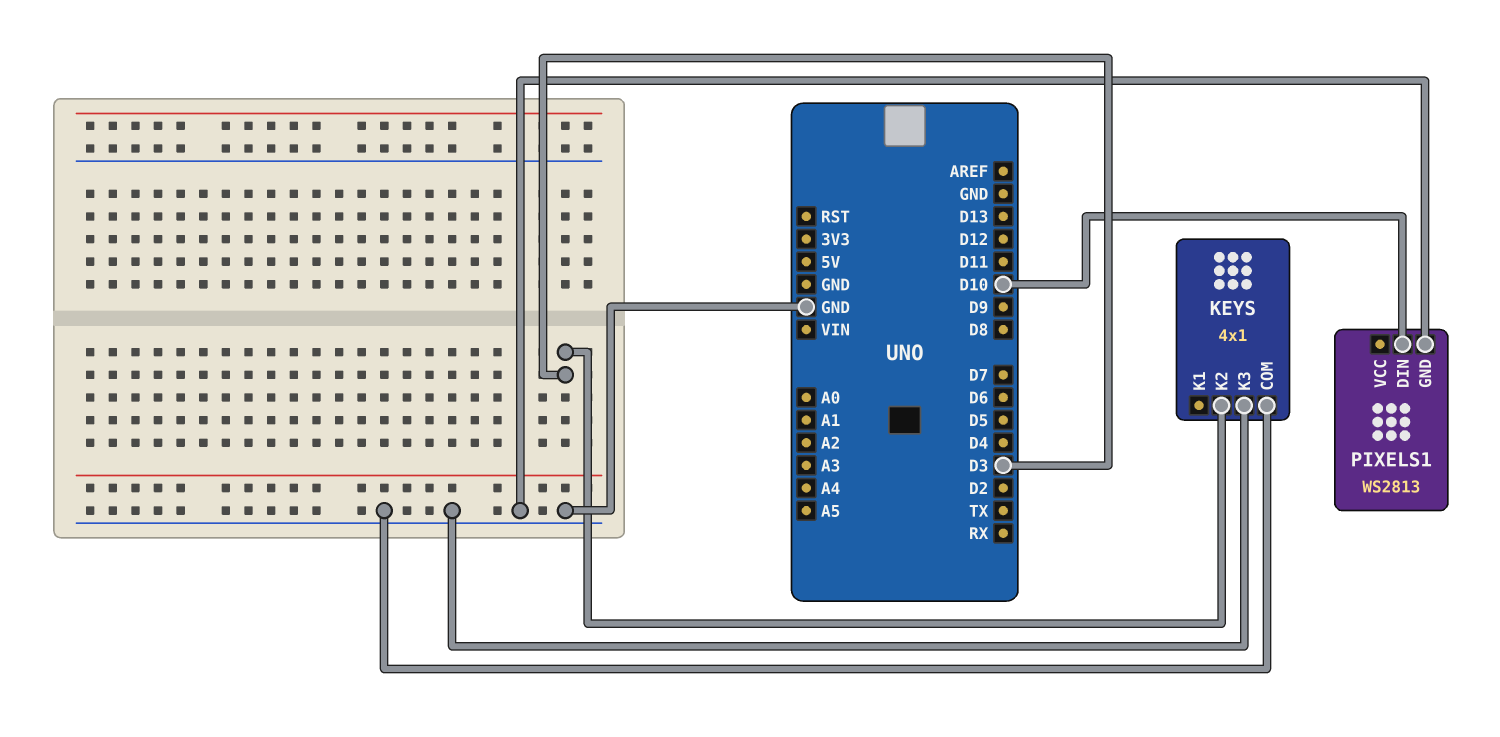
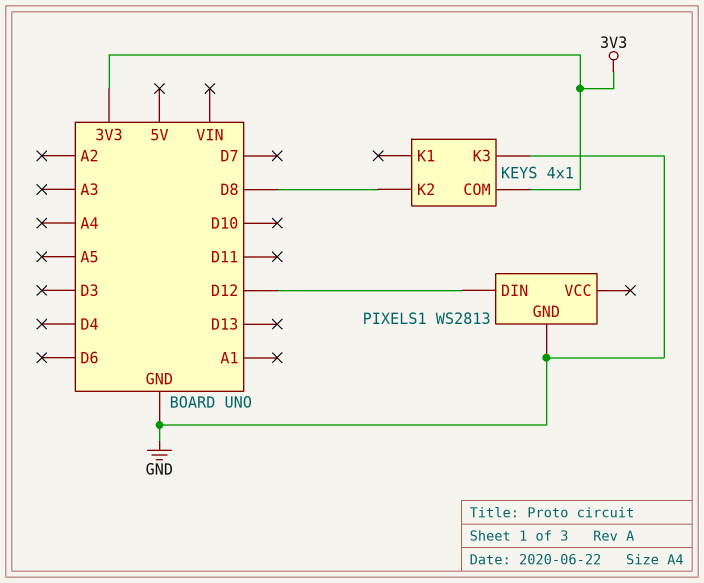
KEYS pin COM: GND -> 3V3
KEYS pin K2: D3 -> D8
PIXELS1 pin DIN: D10 -> D12

